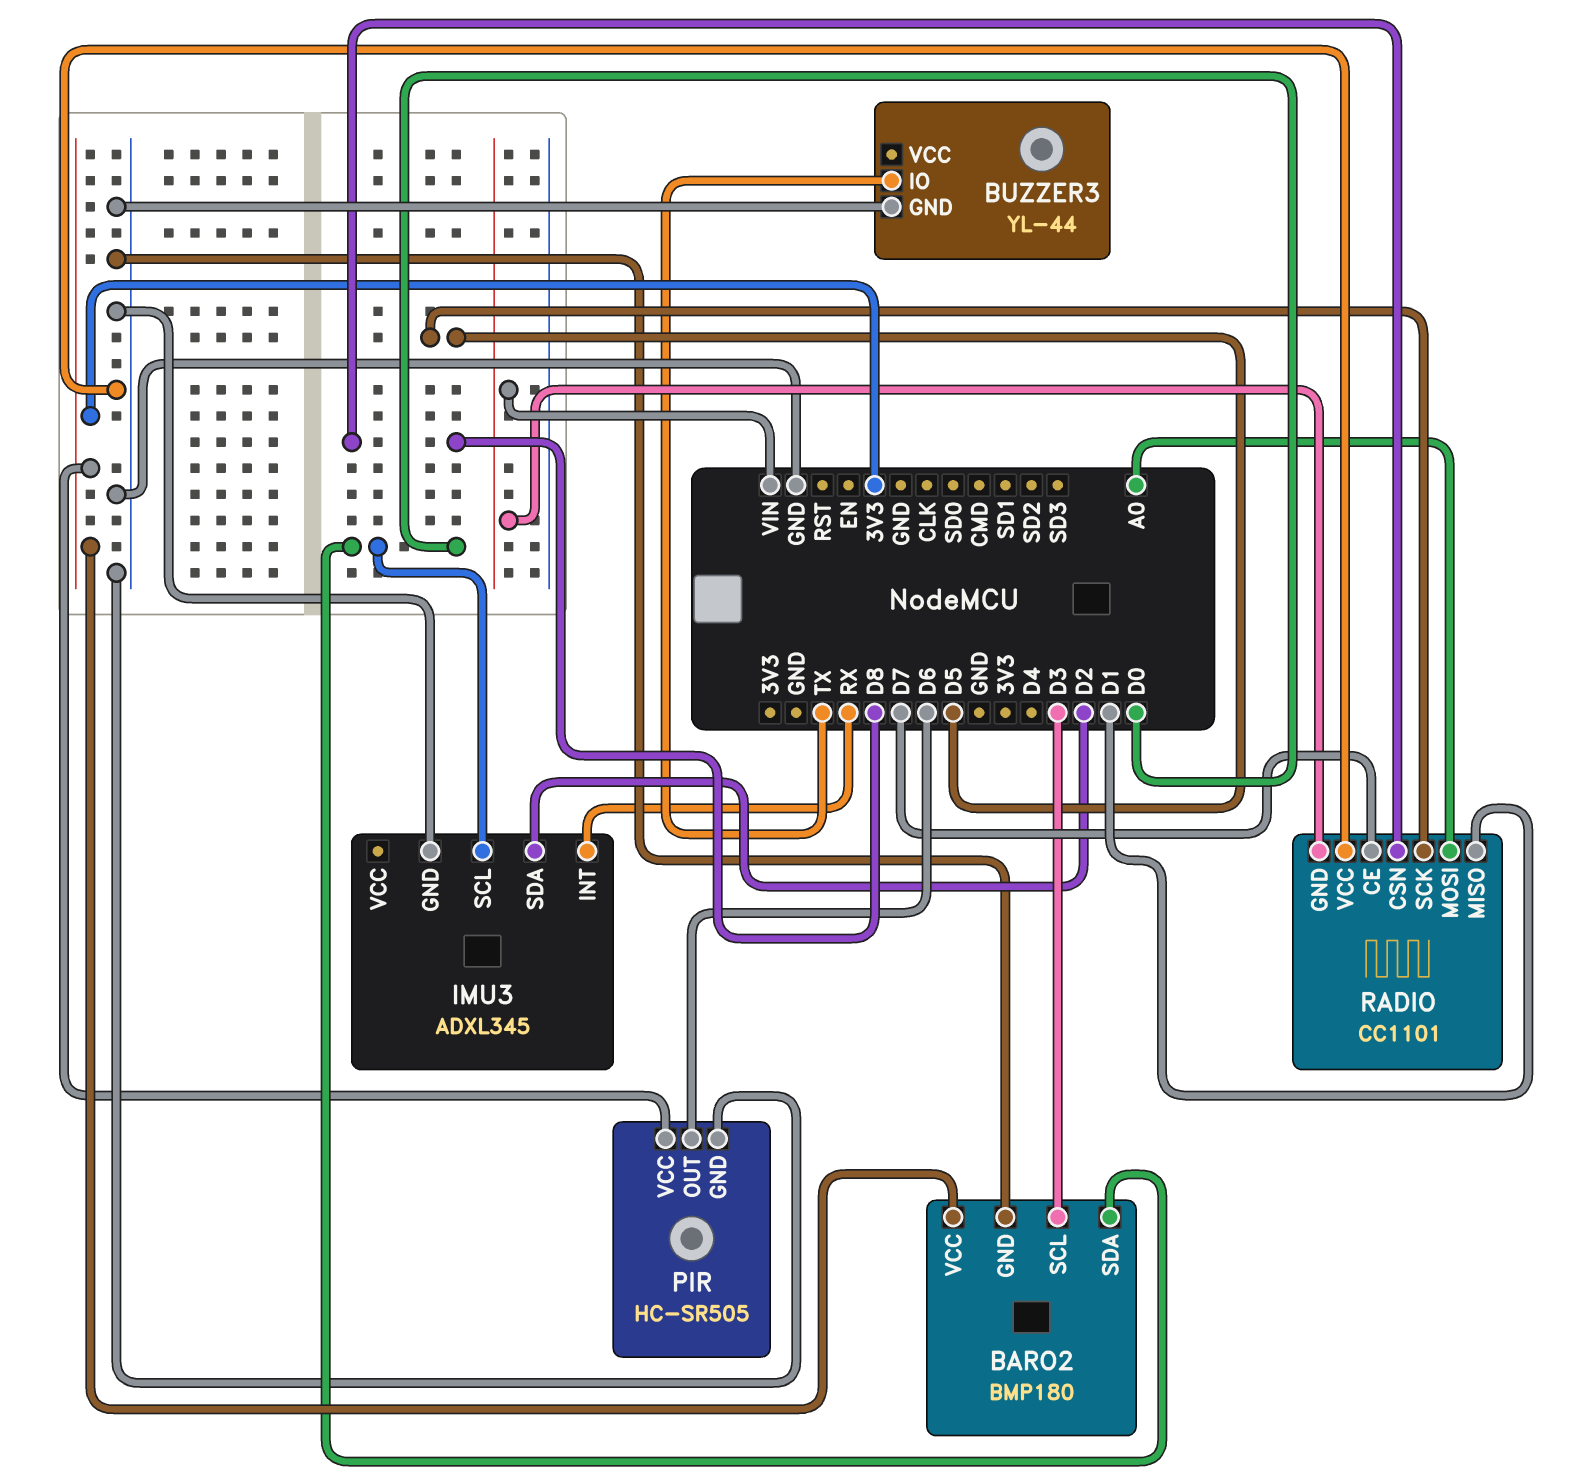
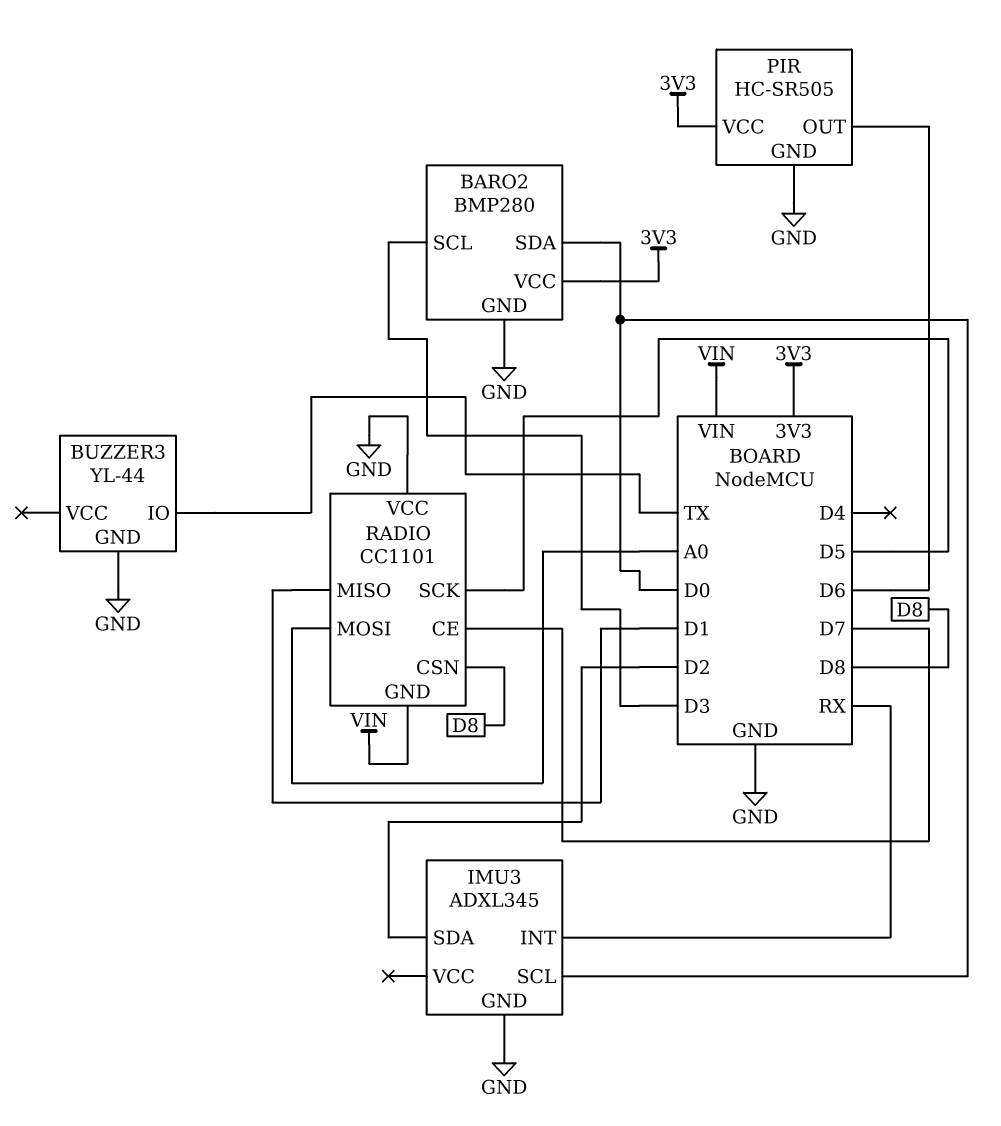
BARO2: BMP180 -> BMP280

